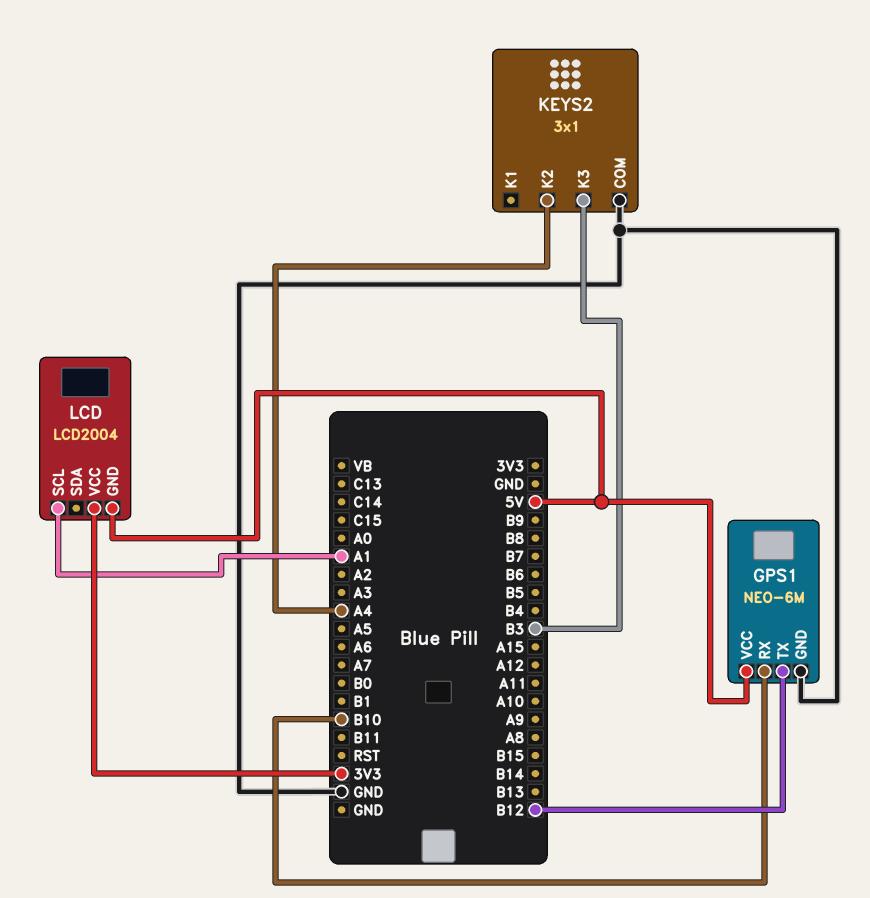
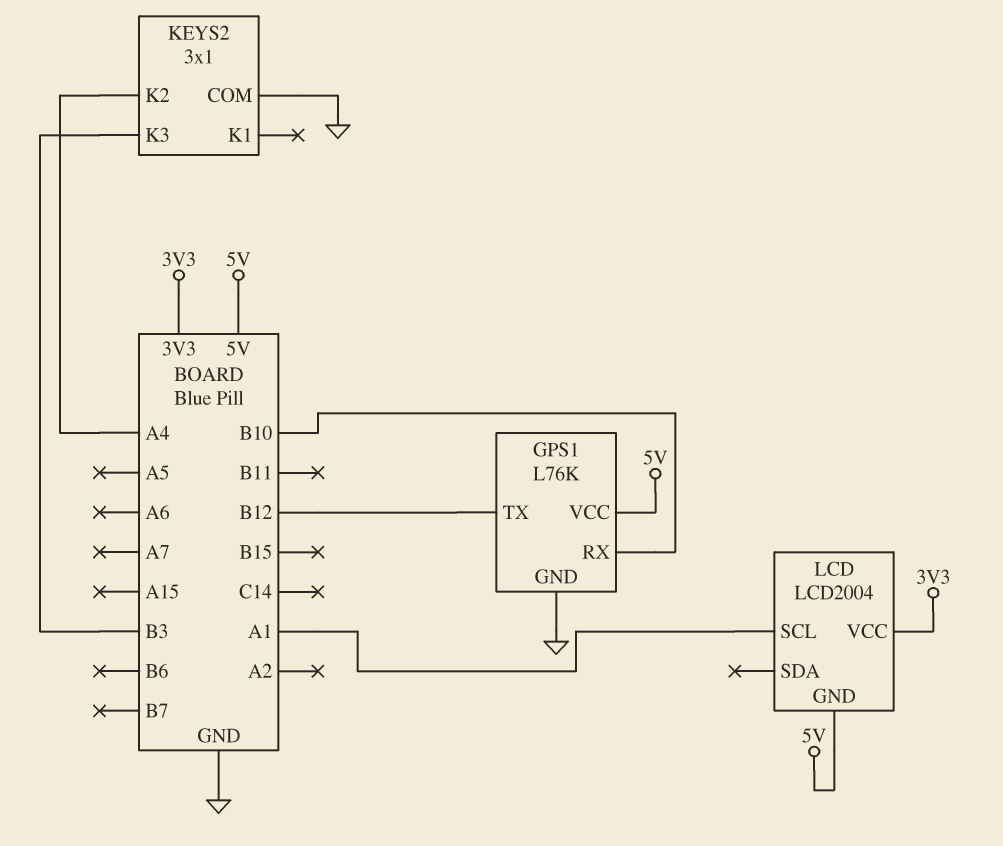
GPS1: NEO-6M -> L76K

